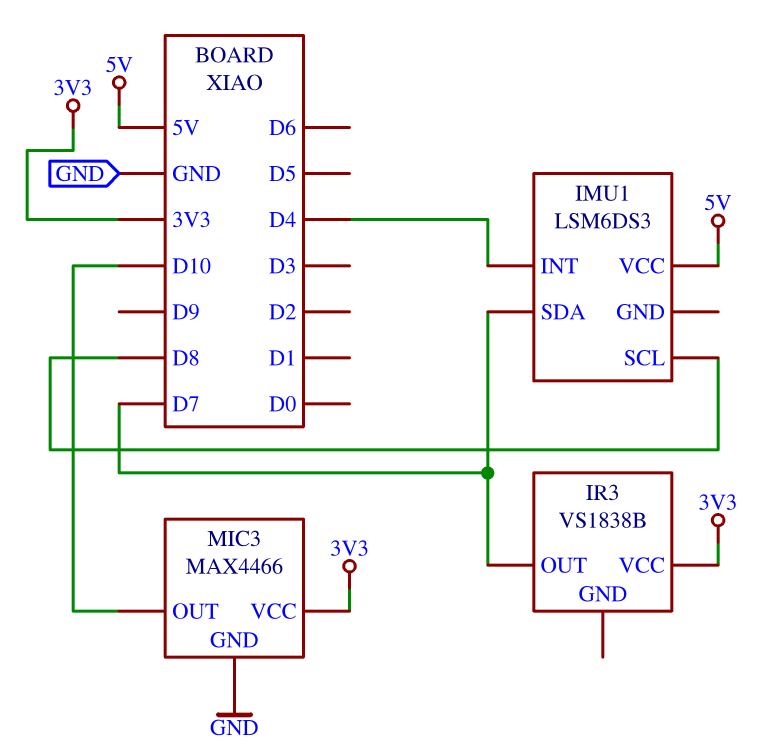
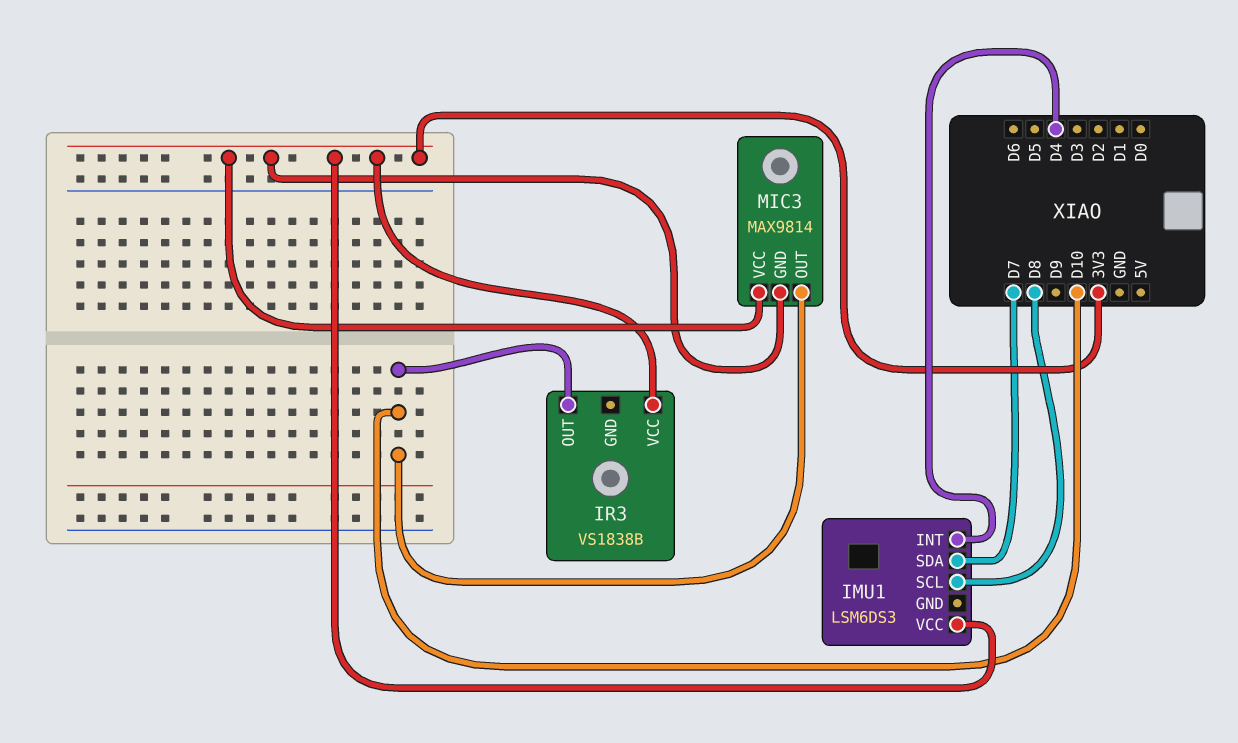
IMU1 pin VCC: 5V -> 3V3
IR3 pin OUT: D7 -> D10
MIC3: MAX4466 -> MAX9814
MIC3 pin GND: GND -> 3V3

